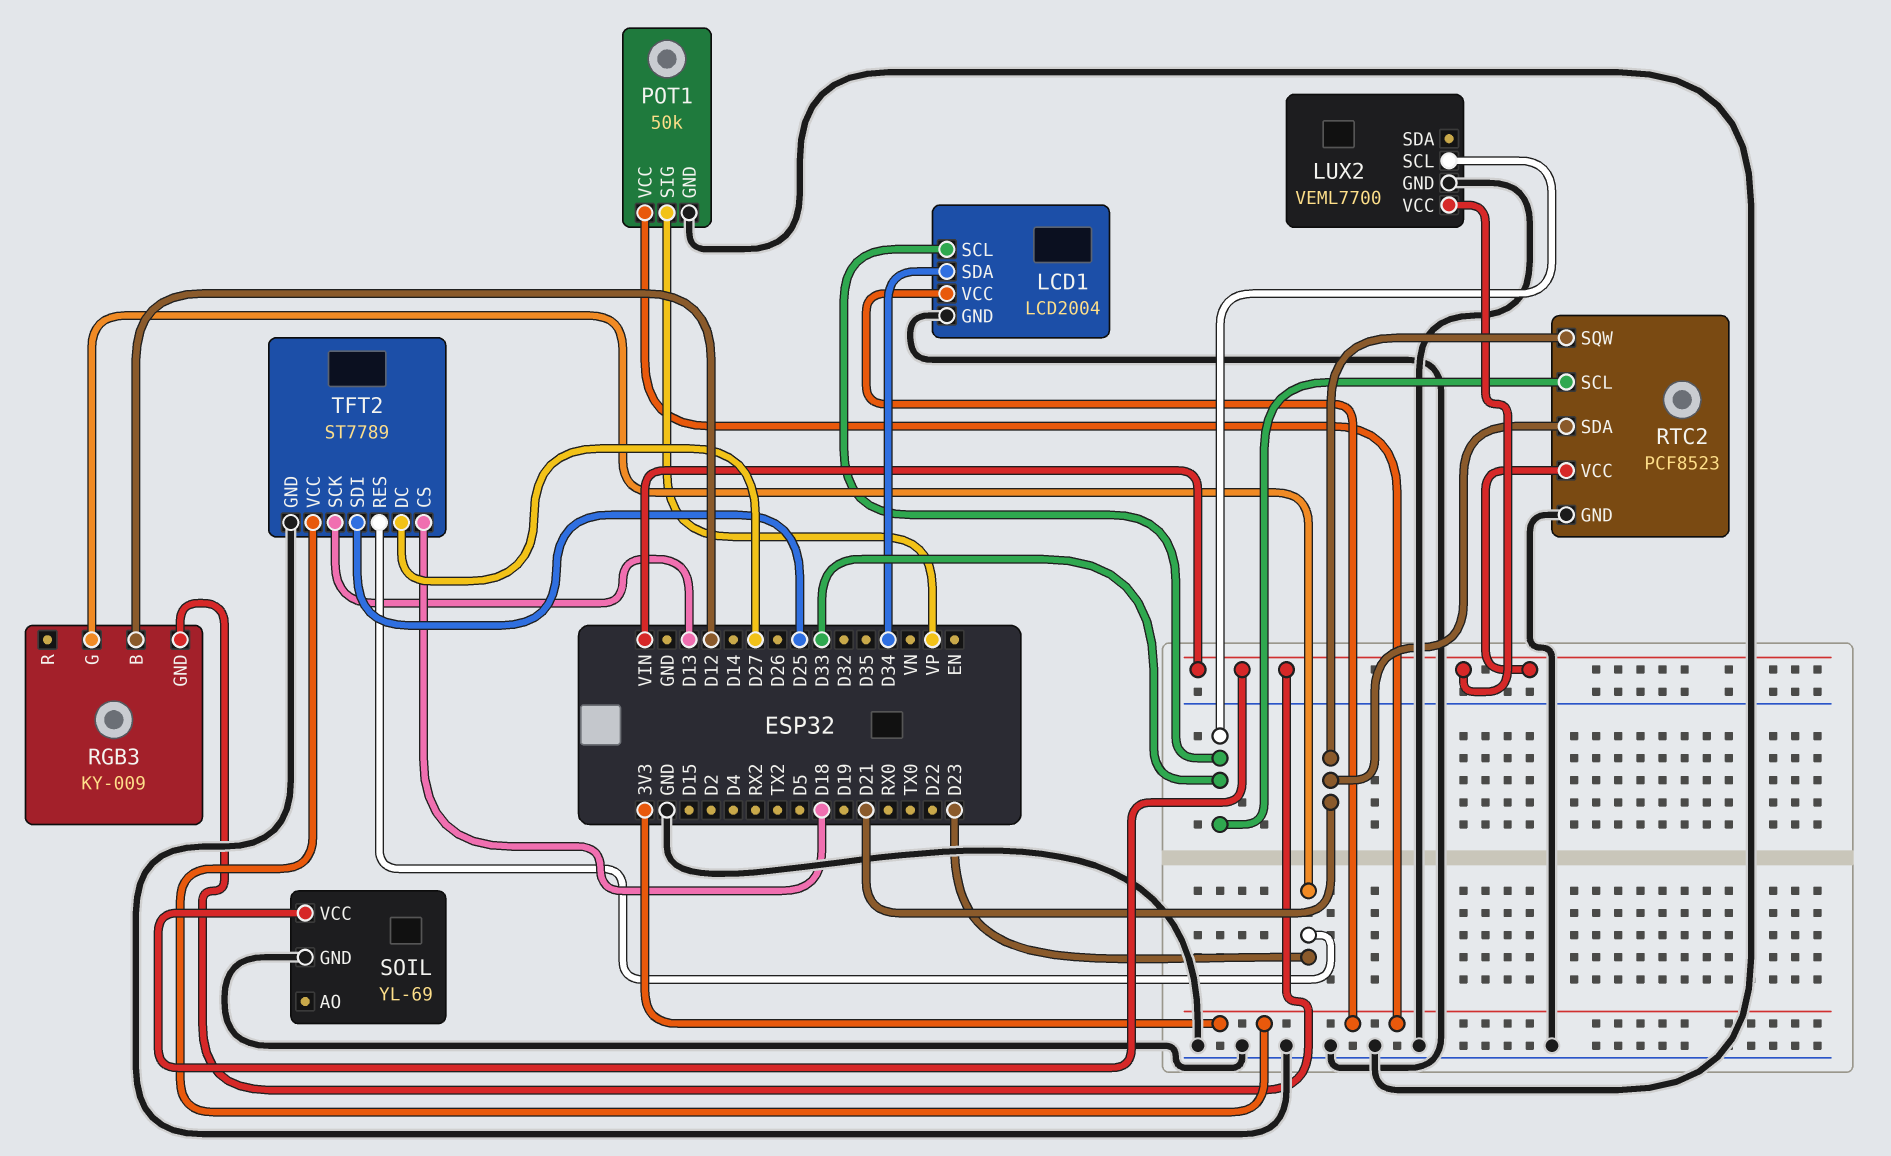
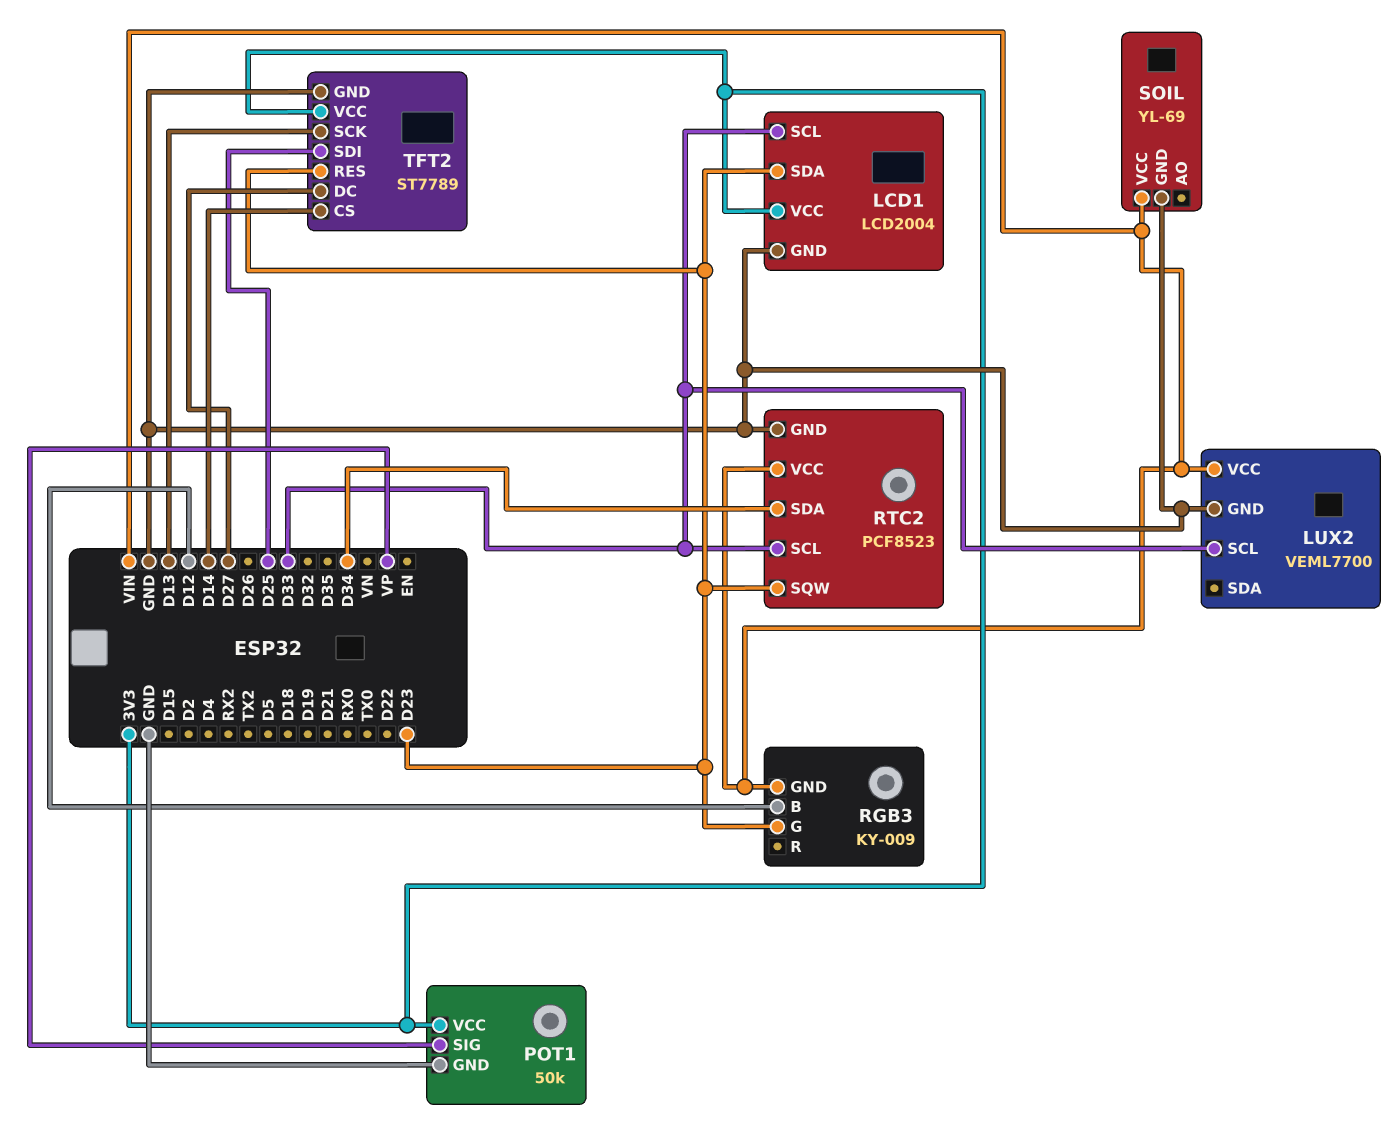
LCD1 pin SDA: D34 -> D23
RTC2 pin SDA: D21 -> D34
RTC2 pin SQW: D21 -> D23
TFT2 pin CS: D18 -> D14

